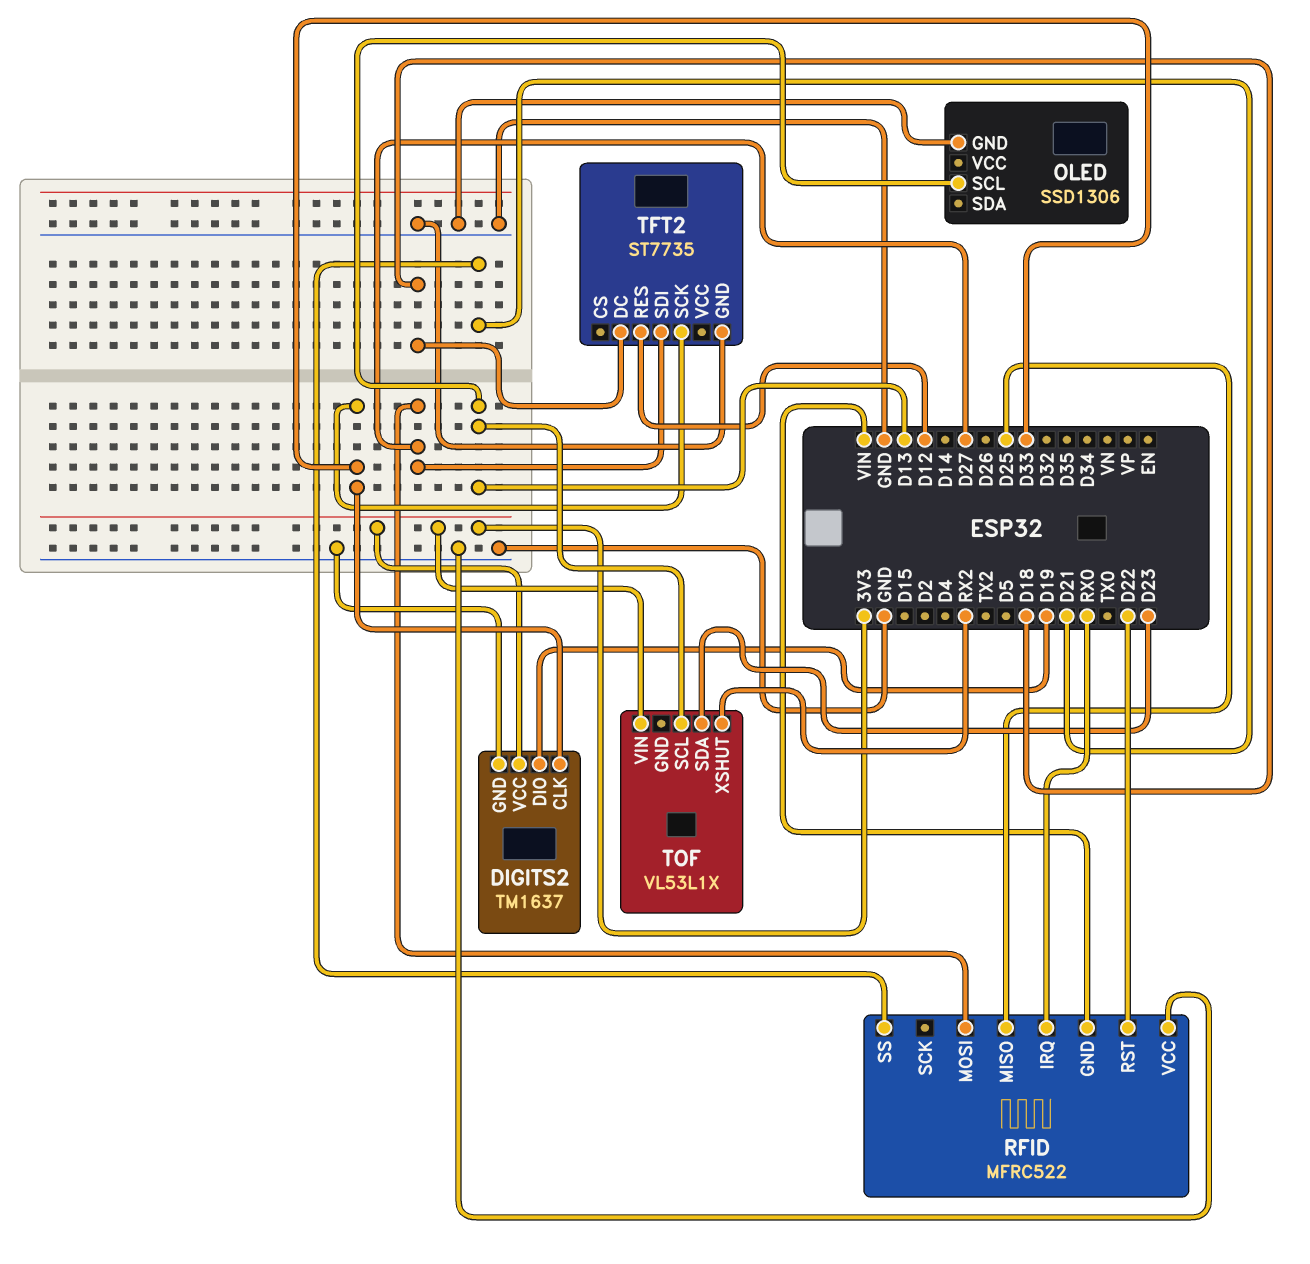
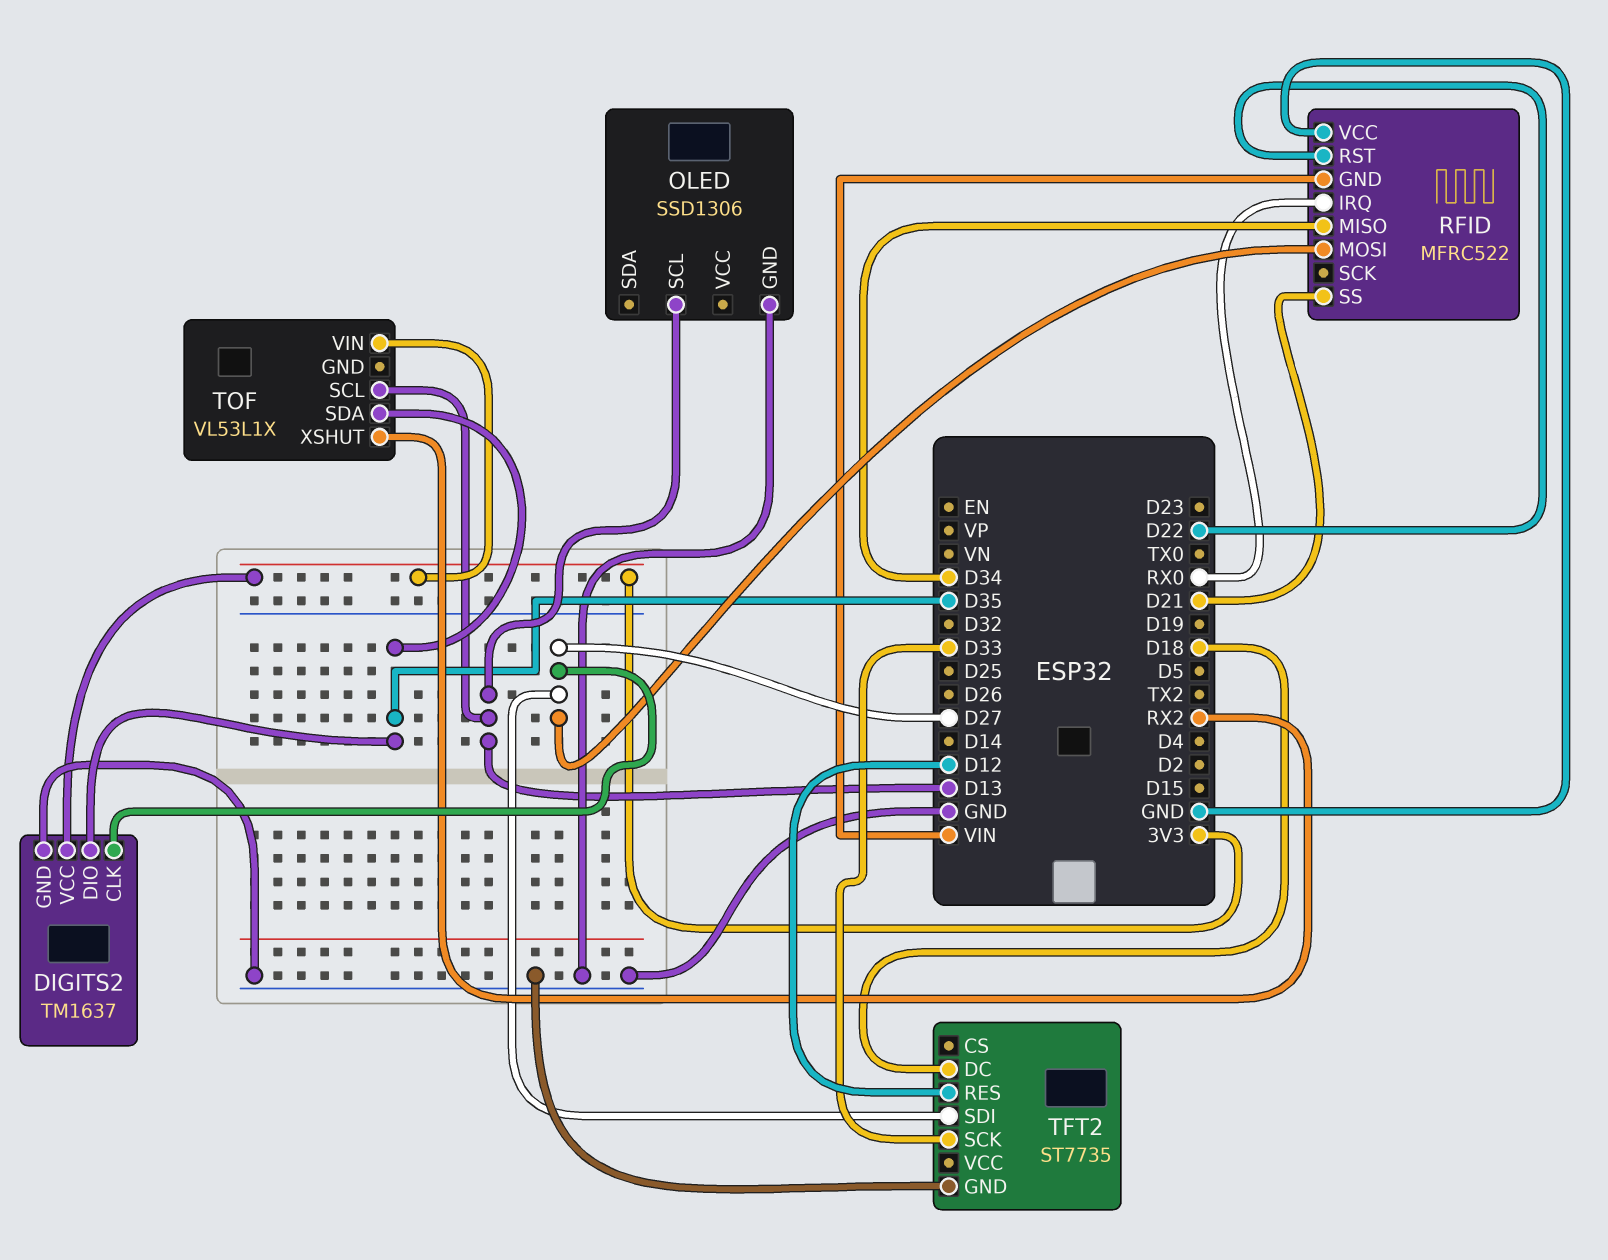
DIGITS2 pin CLK: D33 -> D27
DIGITS2 pin DIO: D19 -> D35
RFID pin MISO: D25 -> D34
TOF pin SDA: D23 -> D35

